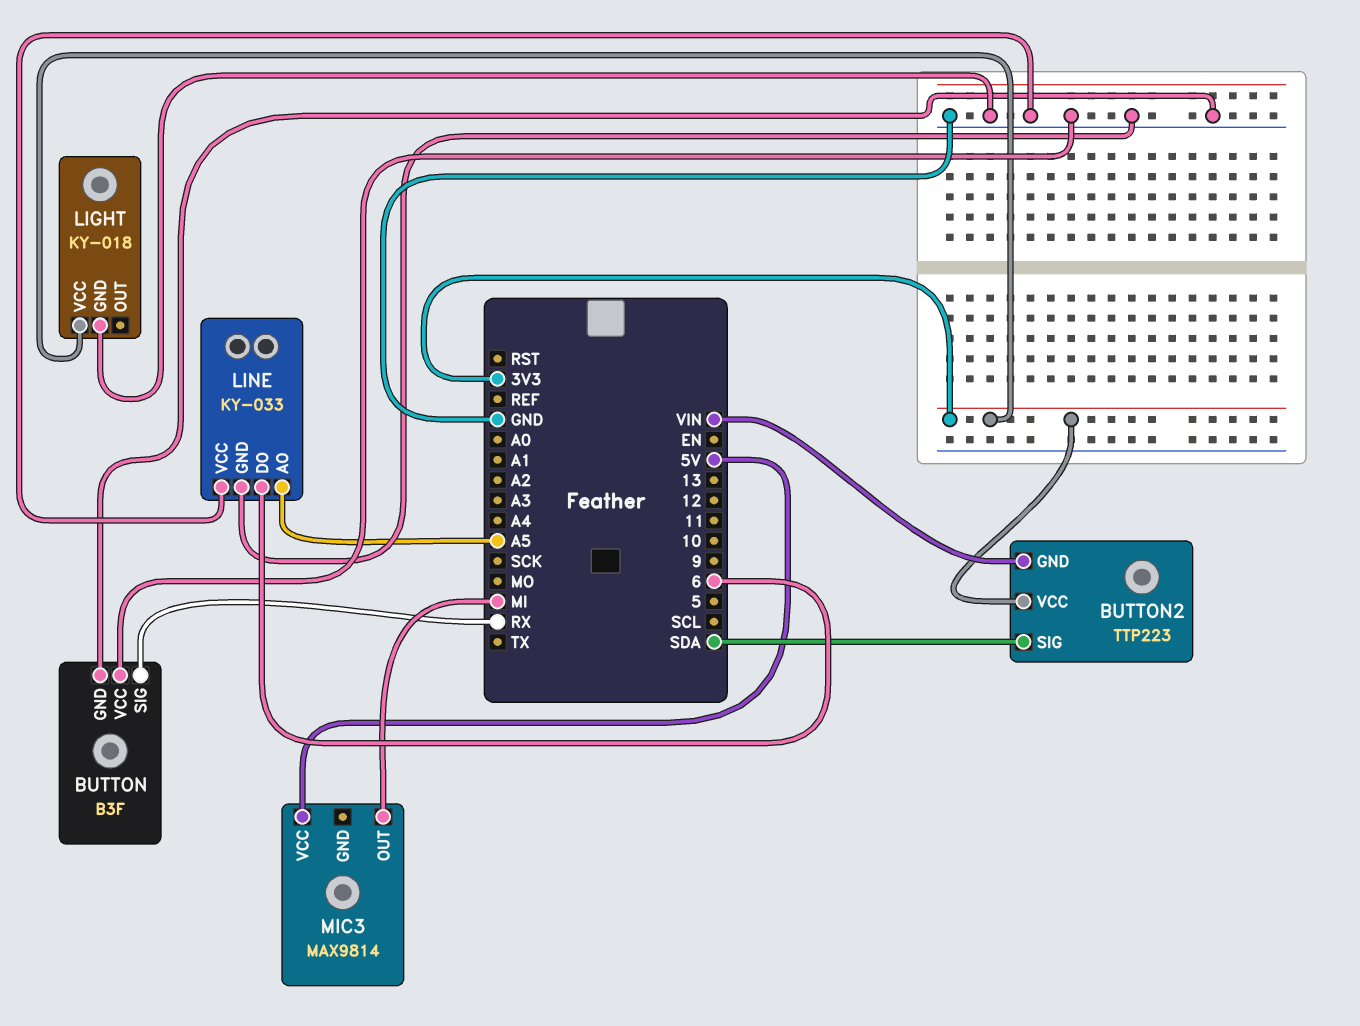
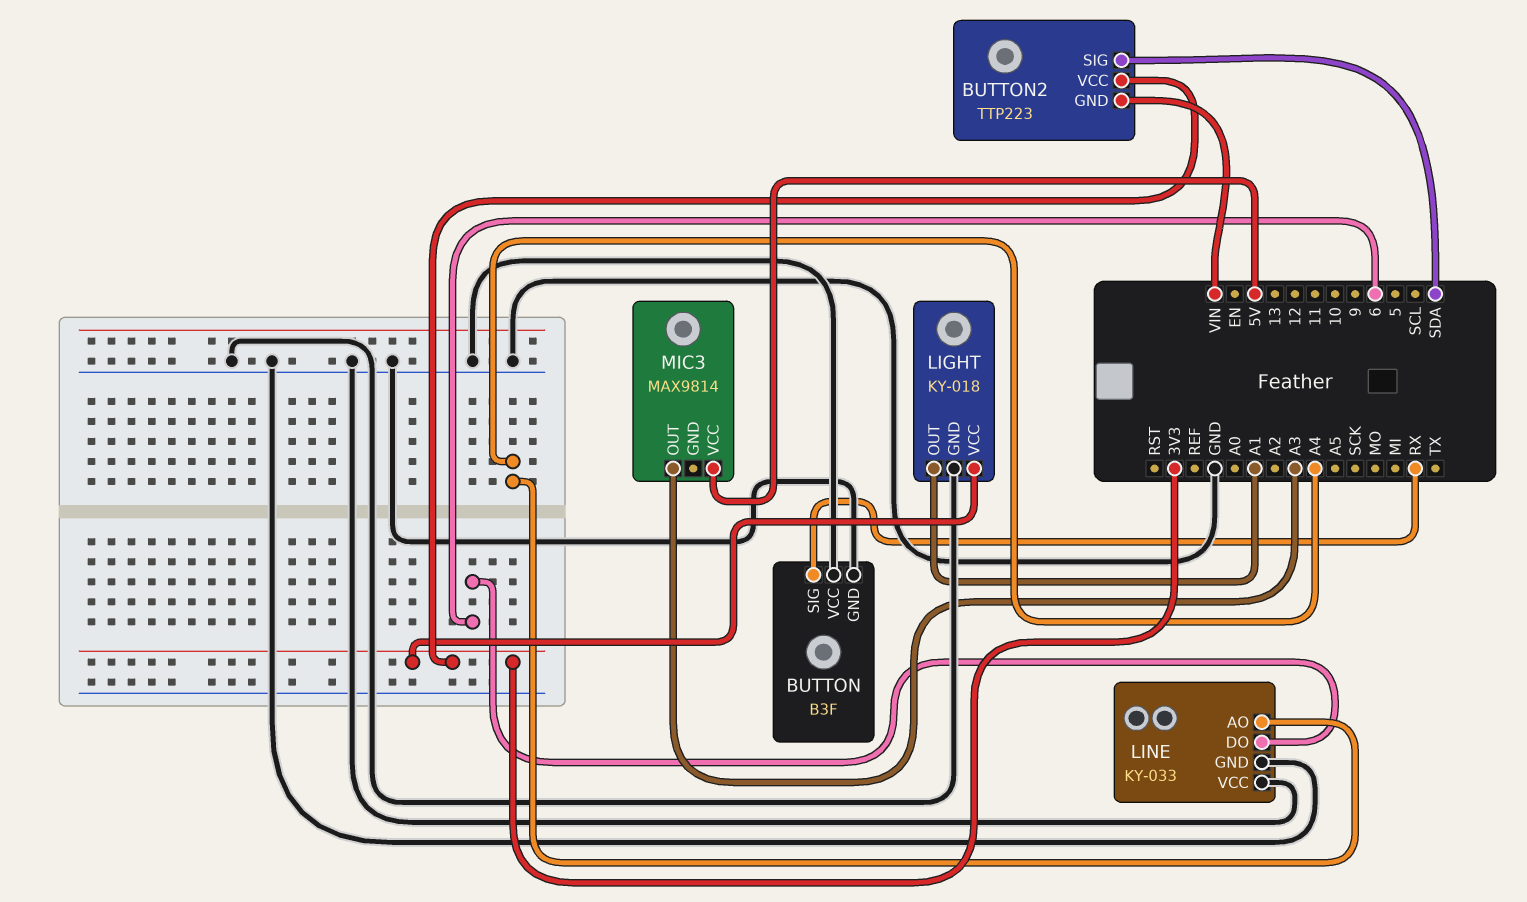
LIGHT pin OUT: none -> A1
LINE pin AO: A5 -> A4
MIC3 pin OUT: MI -> A3

